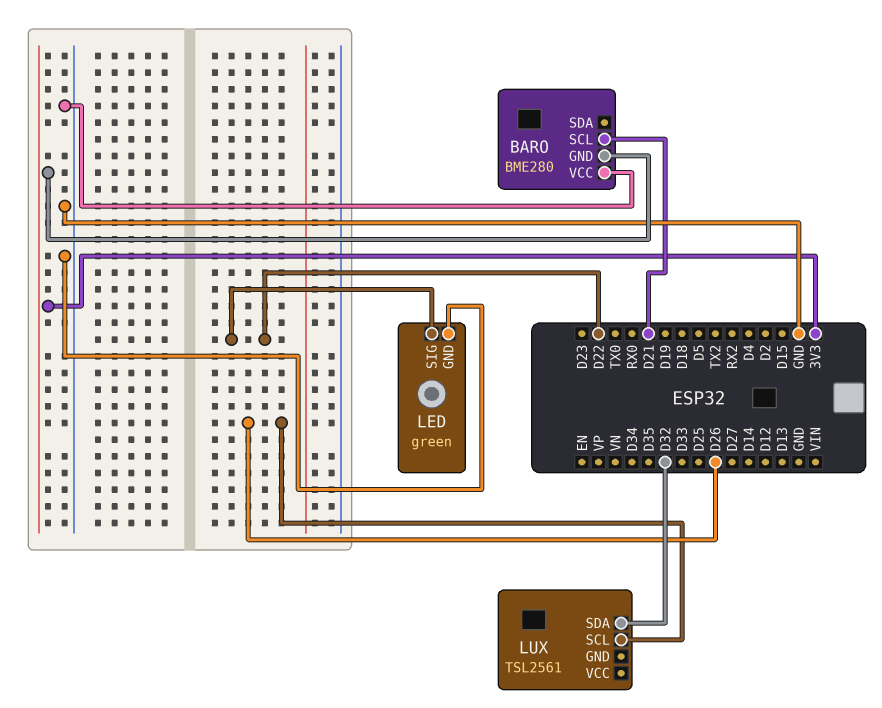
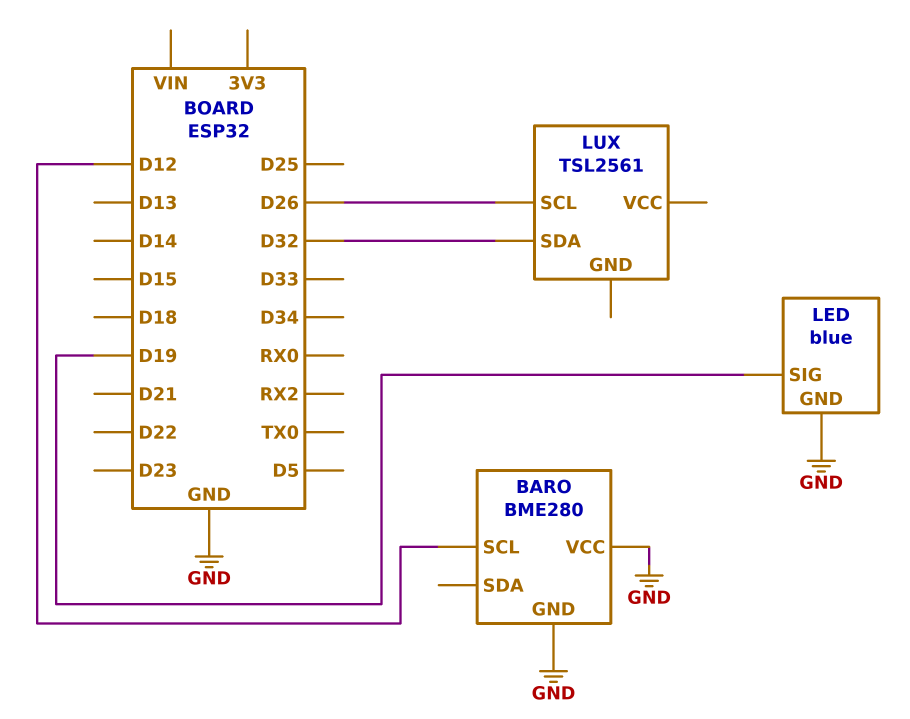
BARO pin GND: 3V3 -> GND
BARO pin SCL: D21 -> D12
LED: green -> blue
LED pin SIG: D22 -> D19

